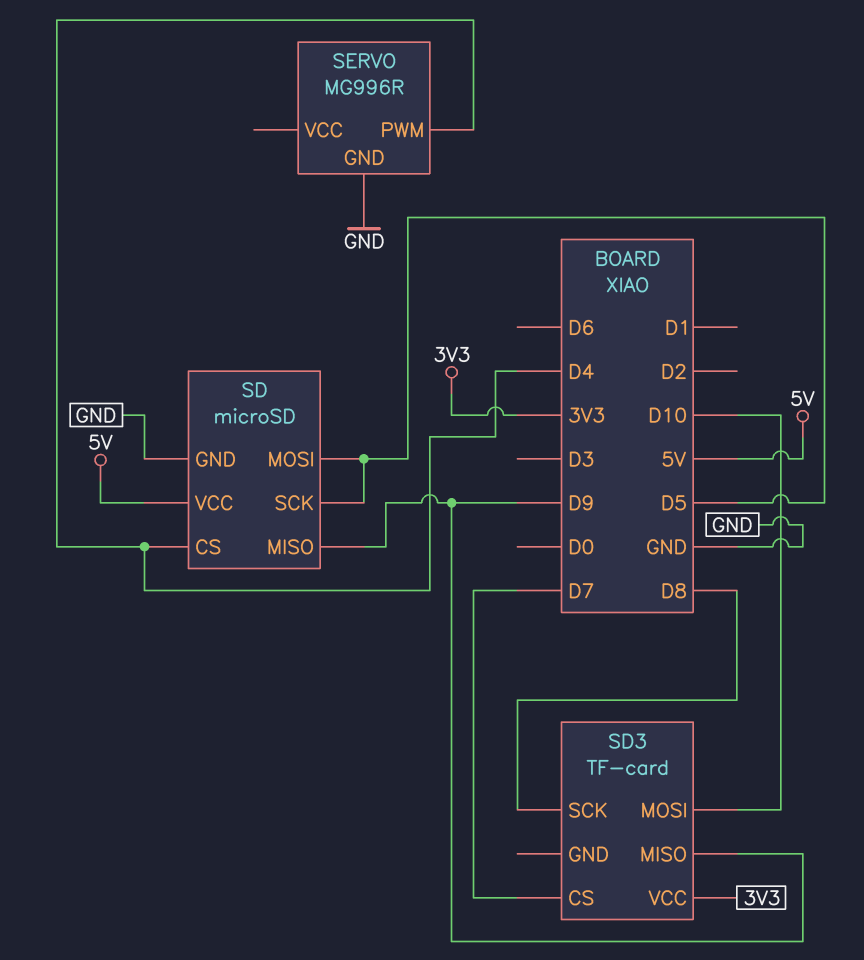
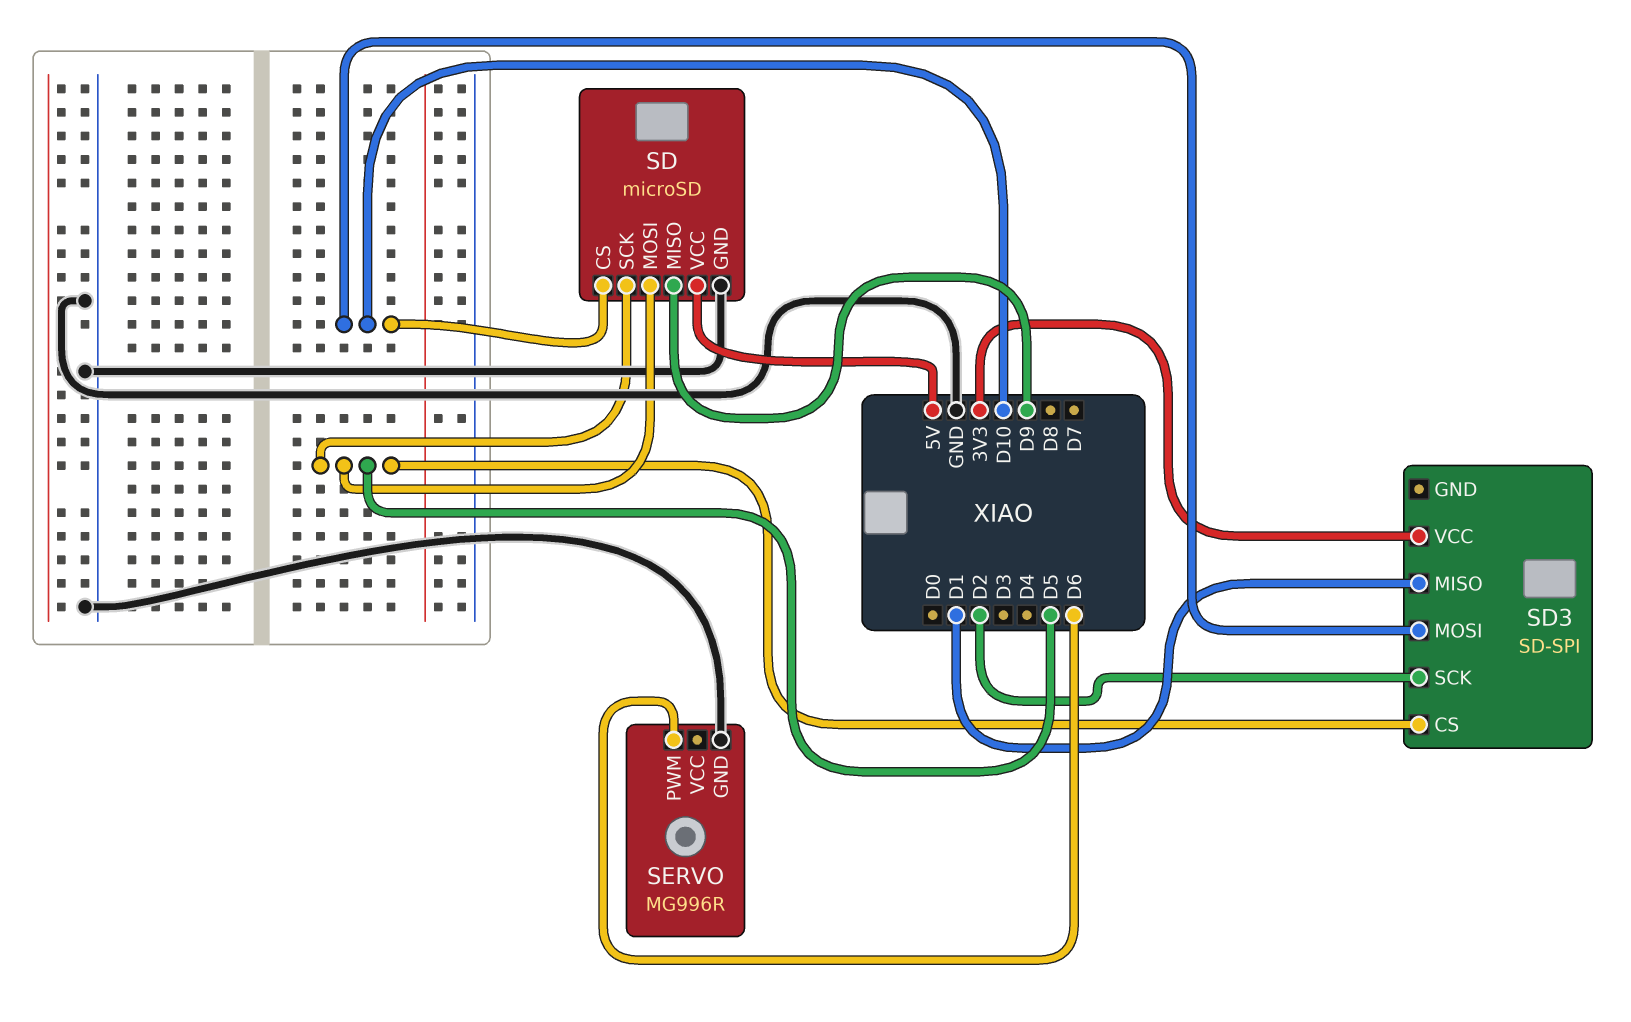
SD pin CS: D4 -> D10
SD3: TF-card -> SD-SPI
SD3 pin CS: D7 -> D5
SD3 pin MISO: D9 -> D1
SD3 pin SCK: D8 -> D2
SERVO pin PWM: D4 -> D6

